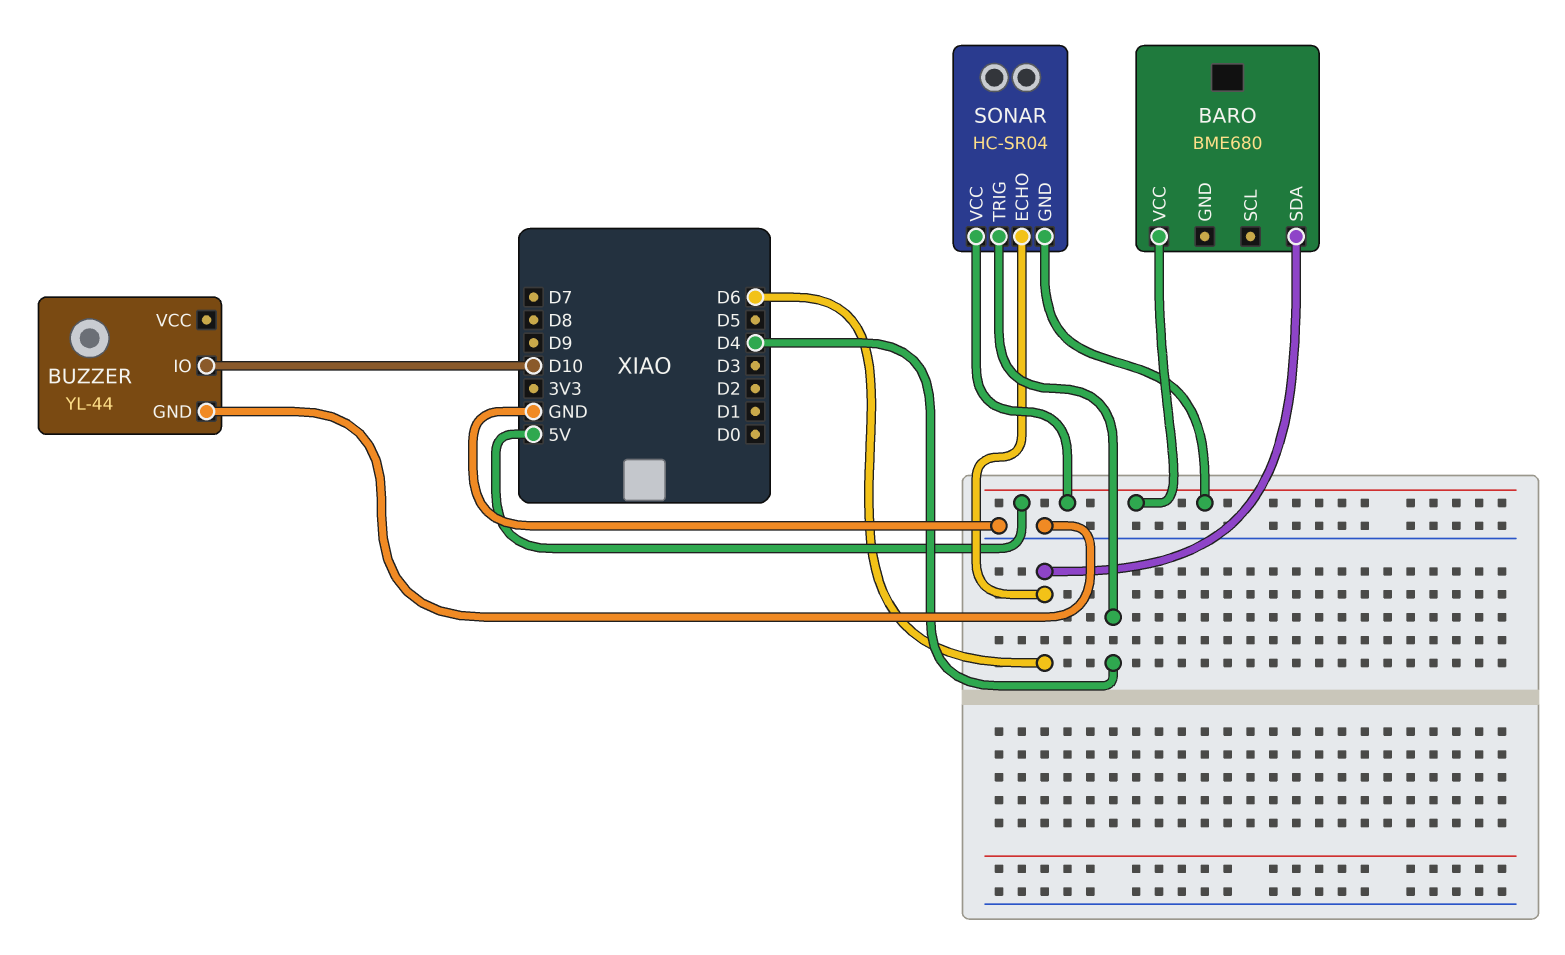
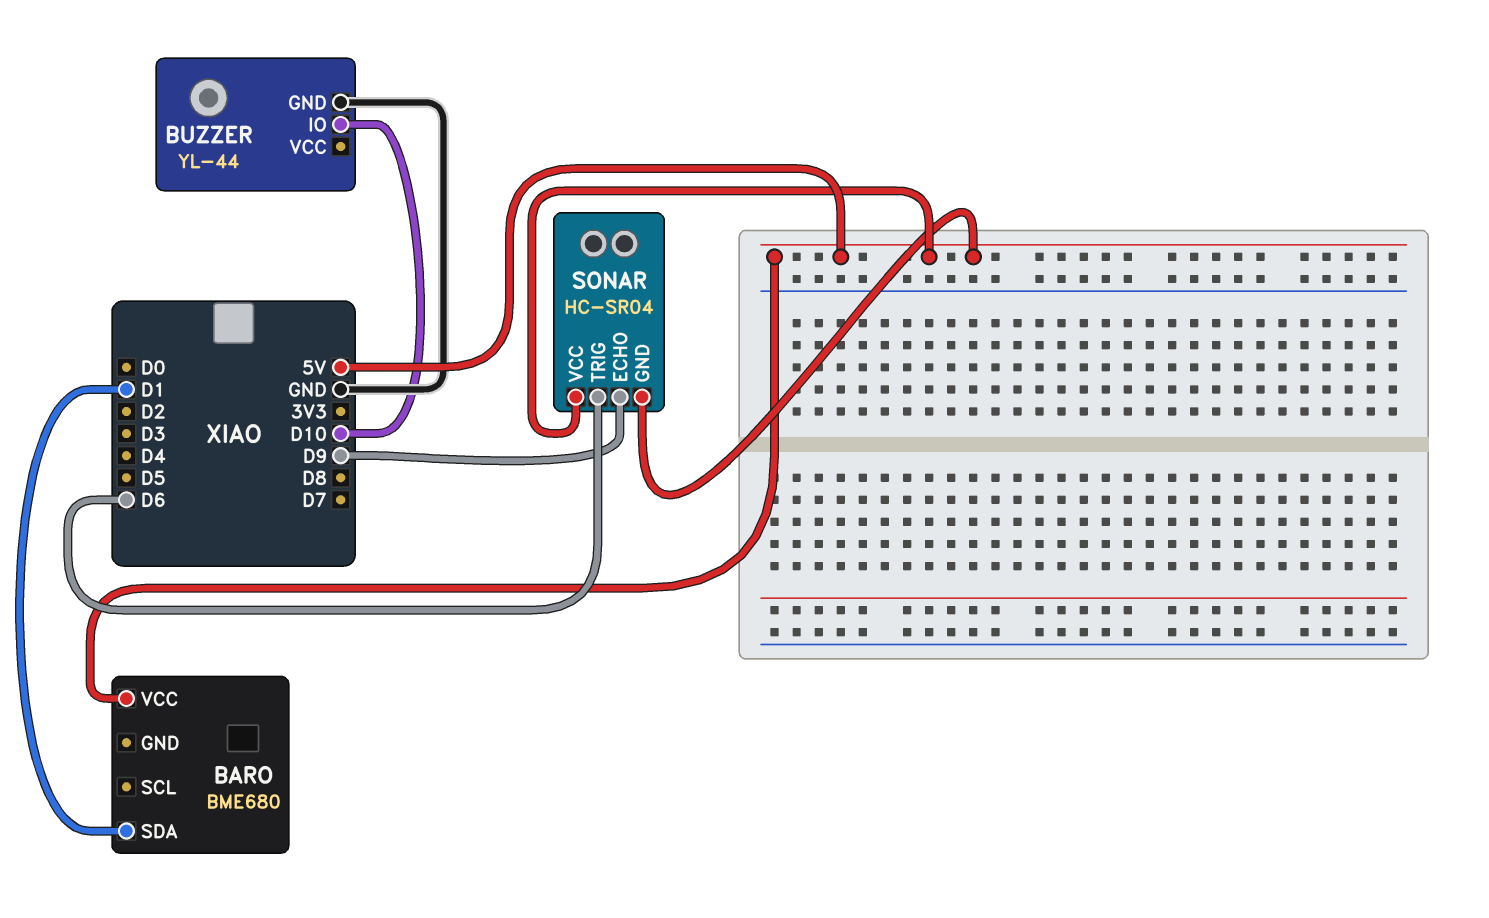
BARO pin SDA: D6 -> D1
SONAR pin ECHO: D6 -> D9
SONAR pin TRIG: D4 -> D6

